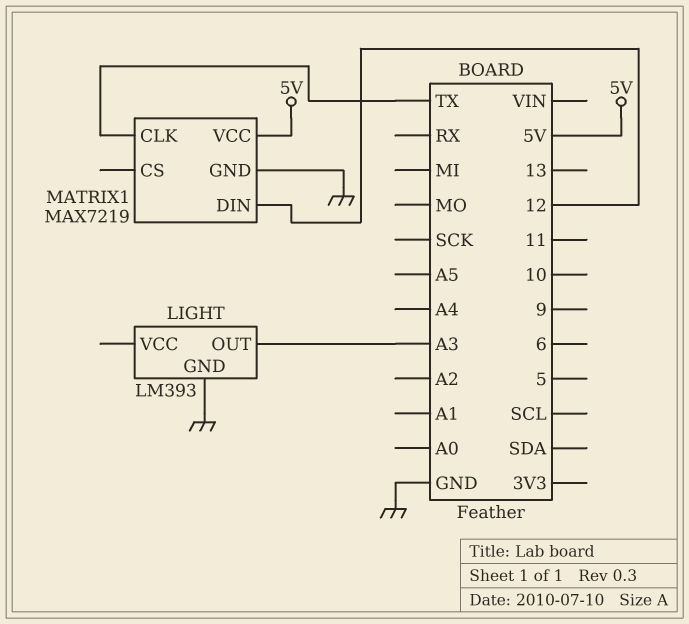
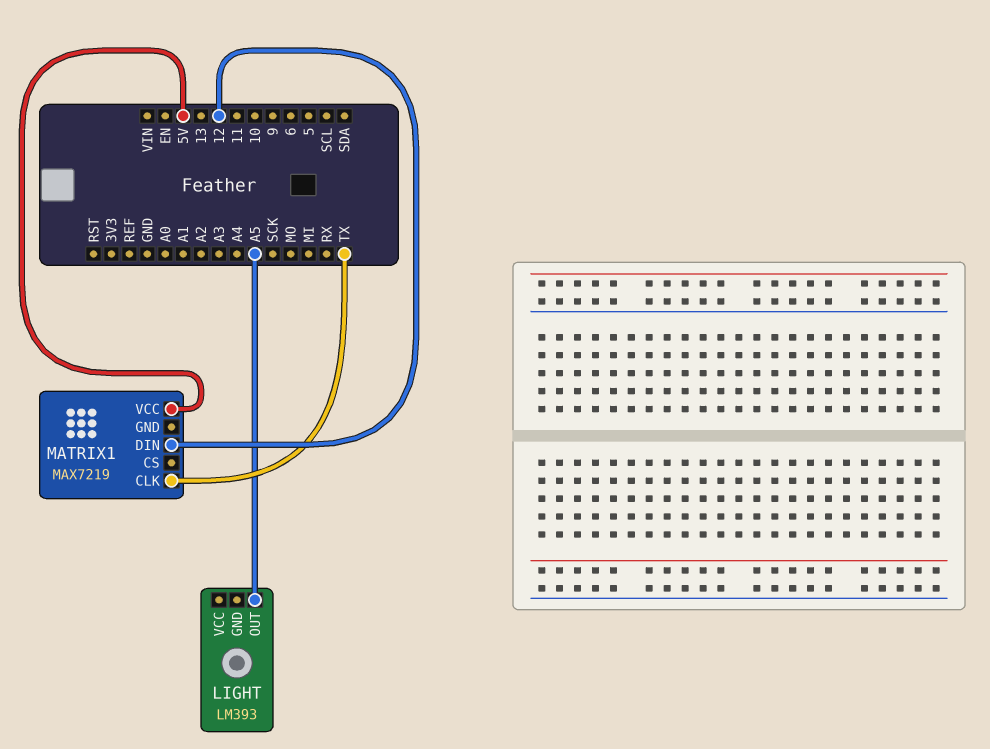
LIGHT pin GND: GND -> none
LIGHT pin OUT: A3 -> A5
MATRIX1 pin GND: GND -> none

